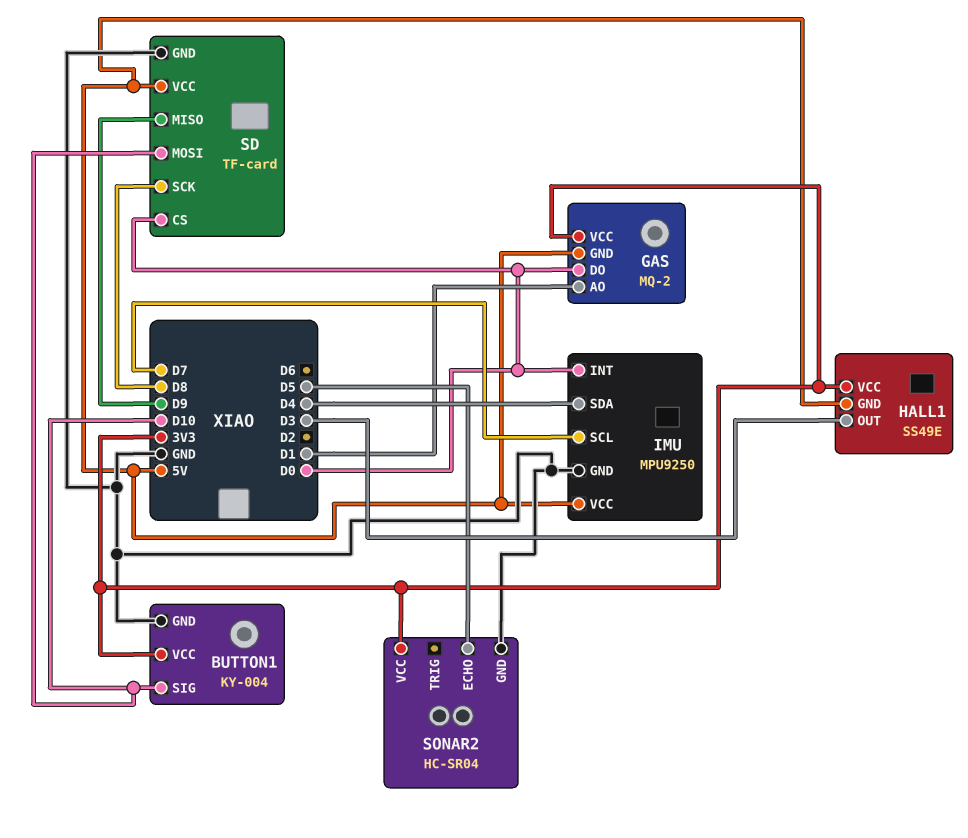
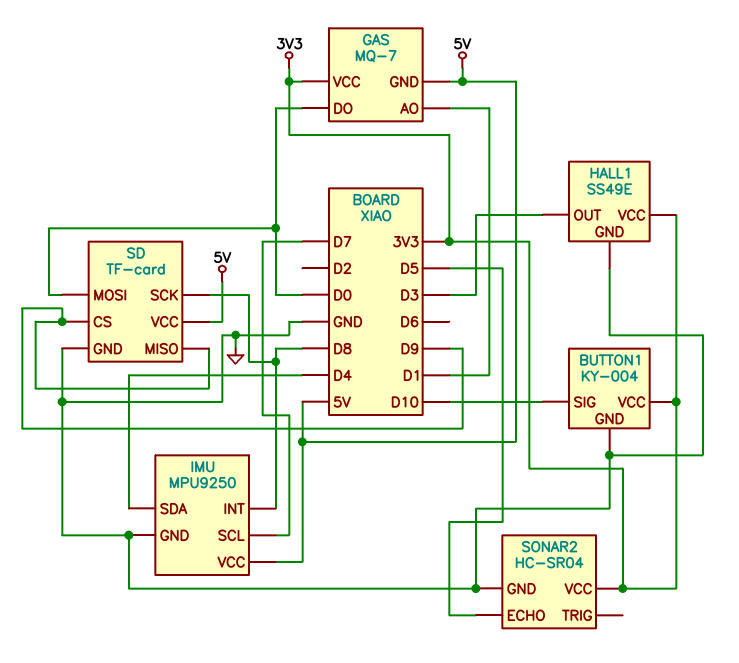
GAS: MQ-2 -> MQ-7
HALL1 pin GND: 5V -> GND
IMU pin INT: D0 -> D8
SD pin CS: D0 -> D9
SD pin MOSI: D10 -> D0

